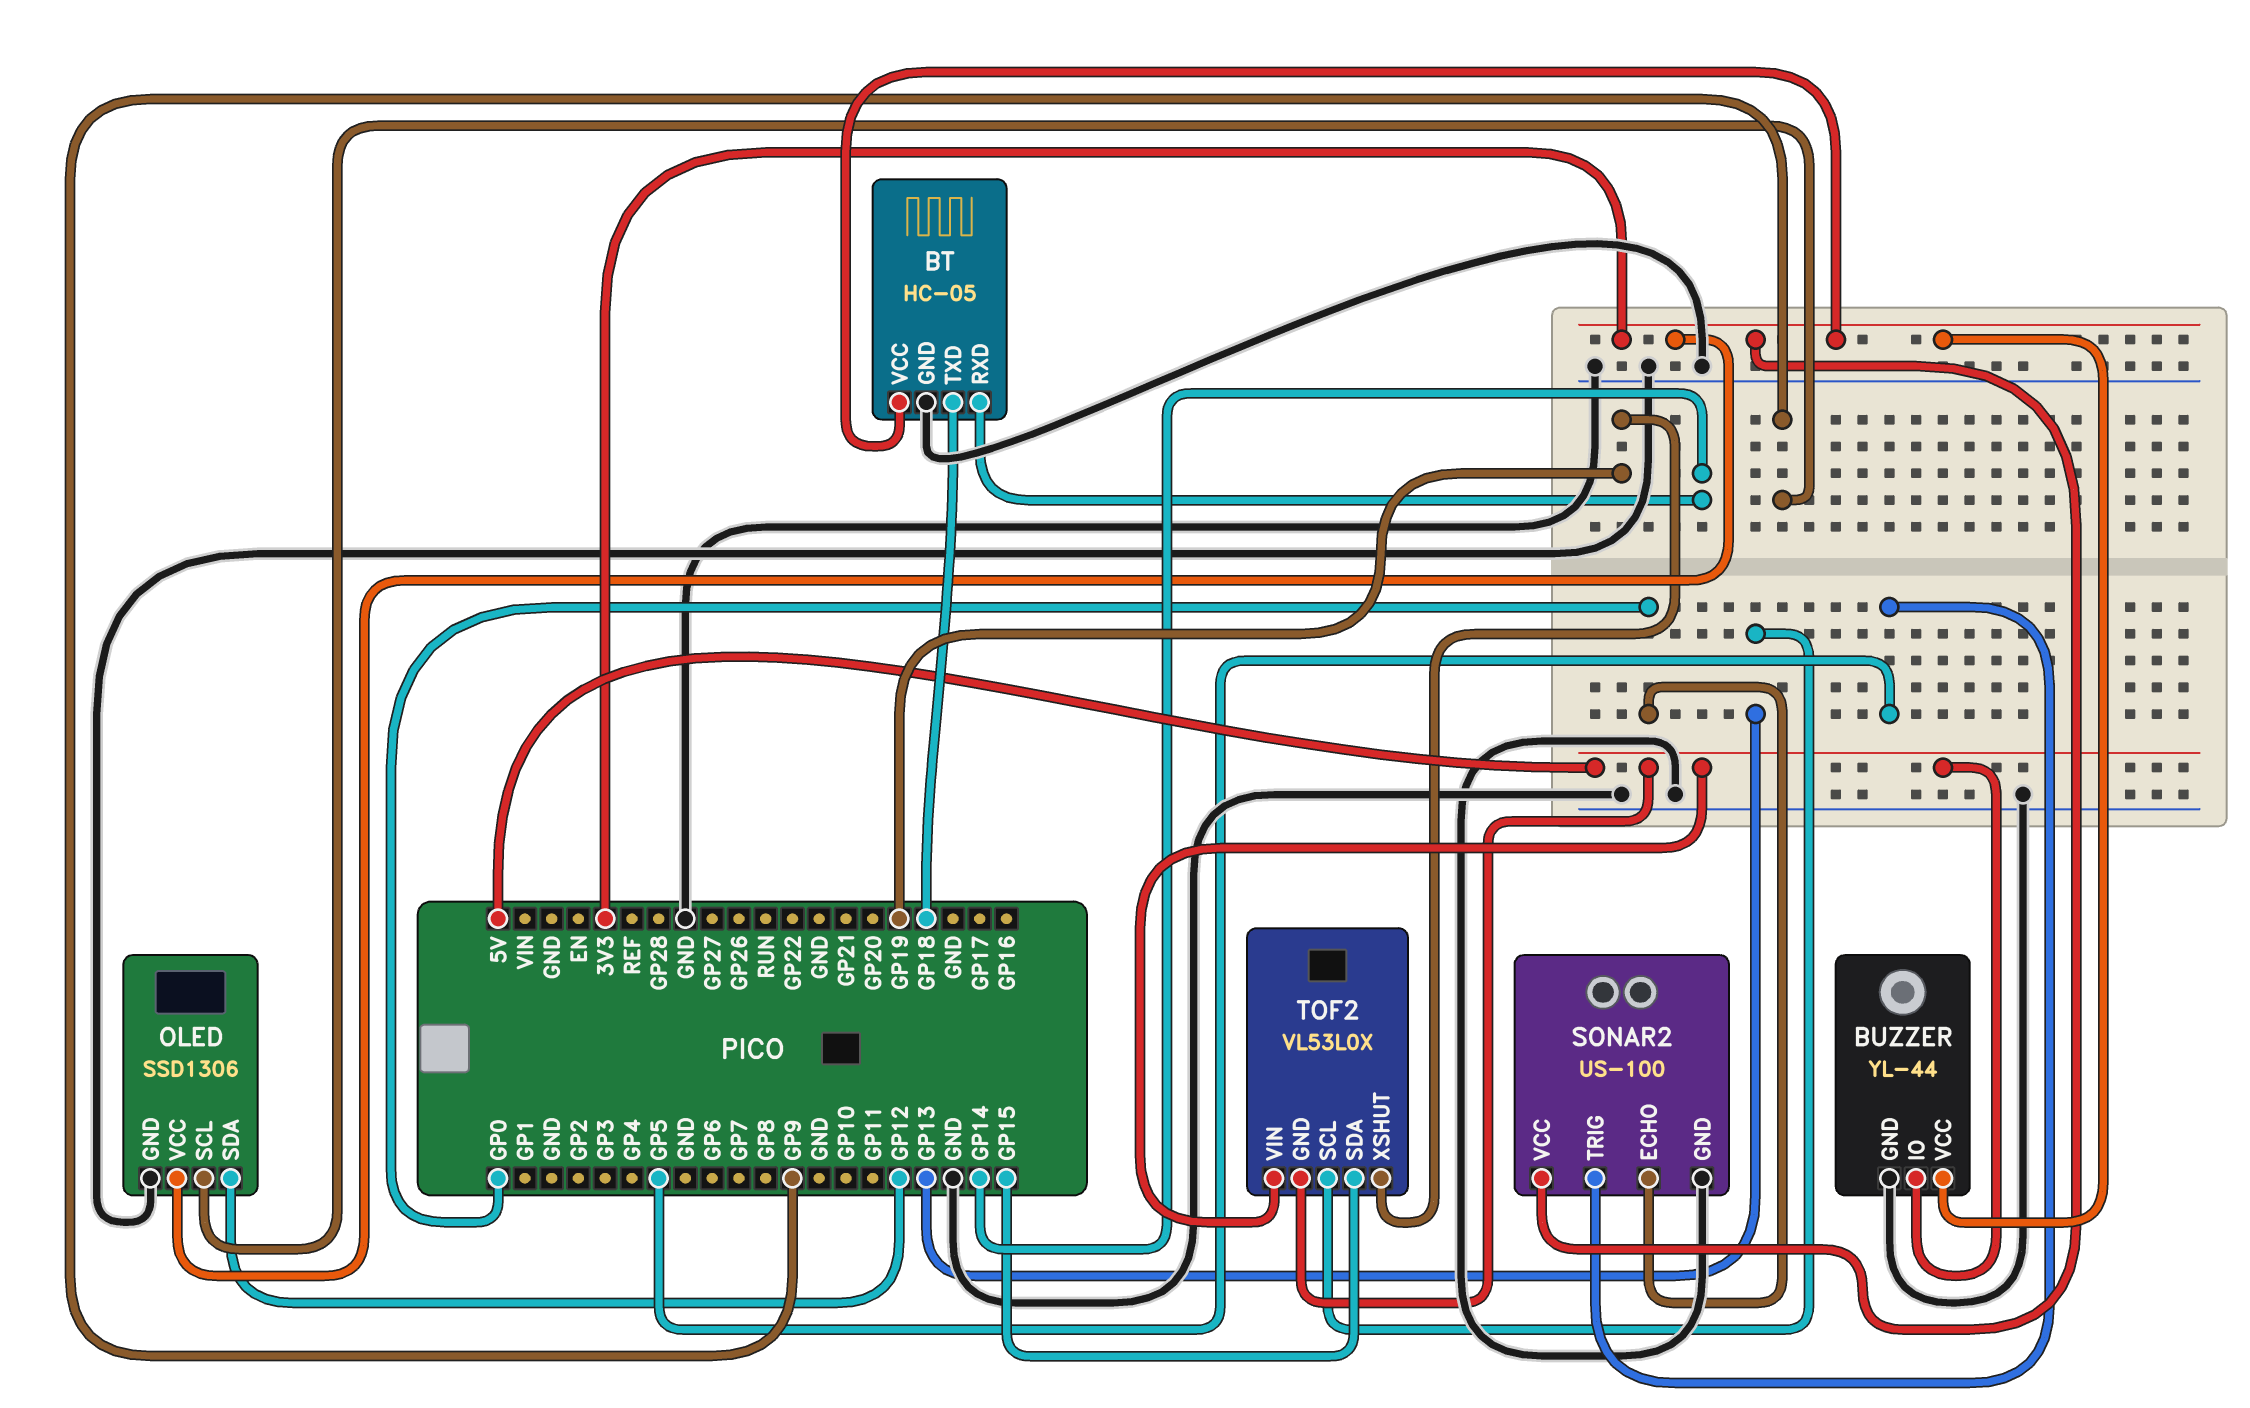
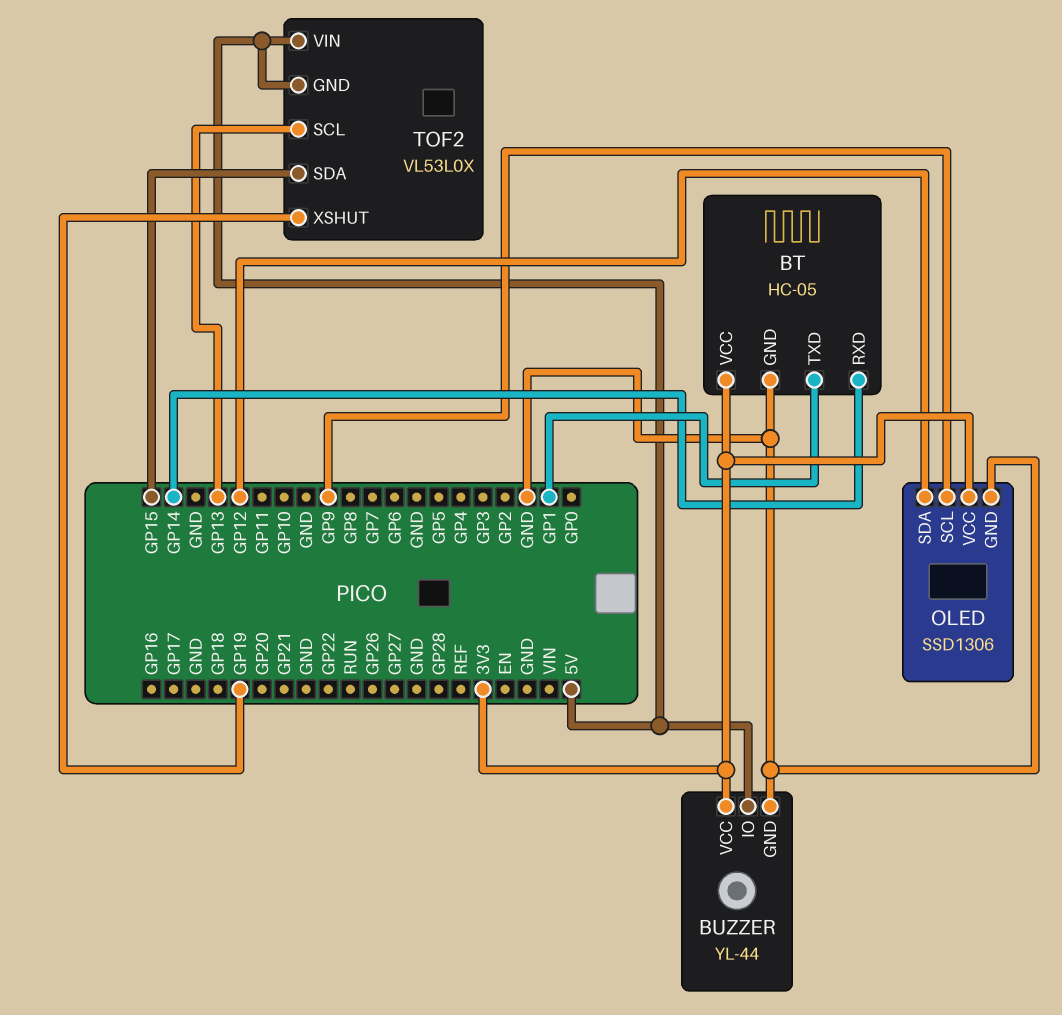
BT pin TXD: GP18 -> GP1
SONAR2: US-100 -> none
SONAR2 pin ECHO: GP0 -> none
SONAR2 pin GND: GND -> none
SONAR2 pin TRIG: GP5 -> none
SONAR2 pin VCC: 3V3 -> none

